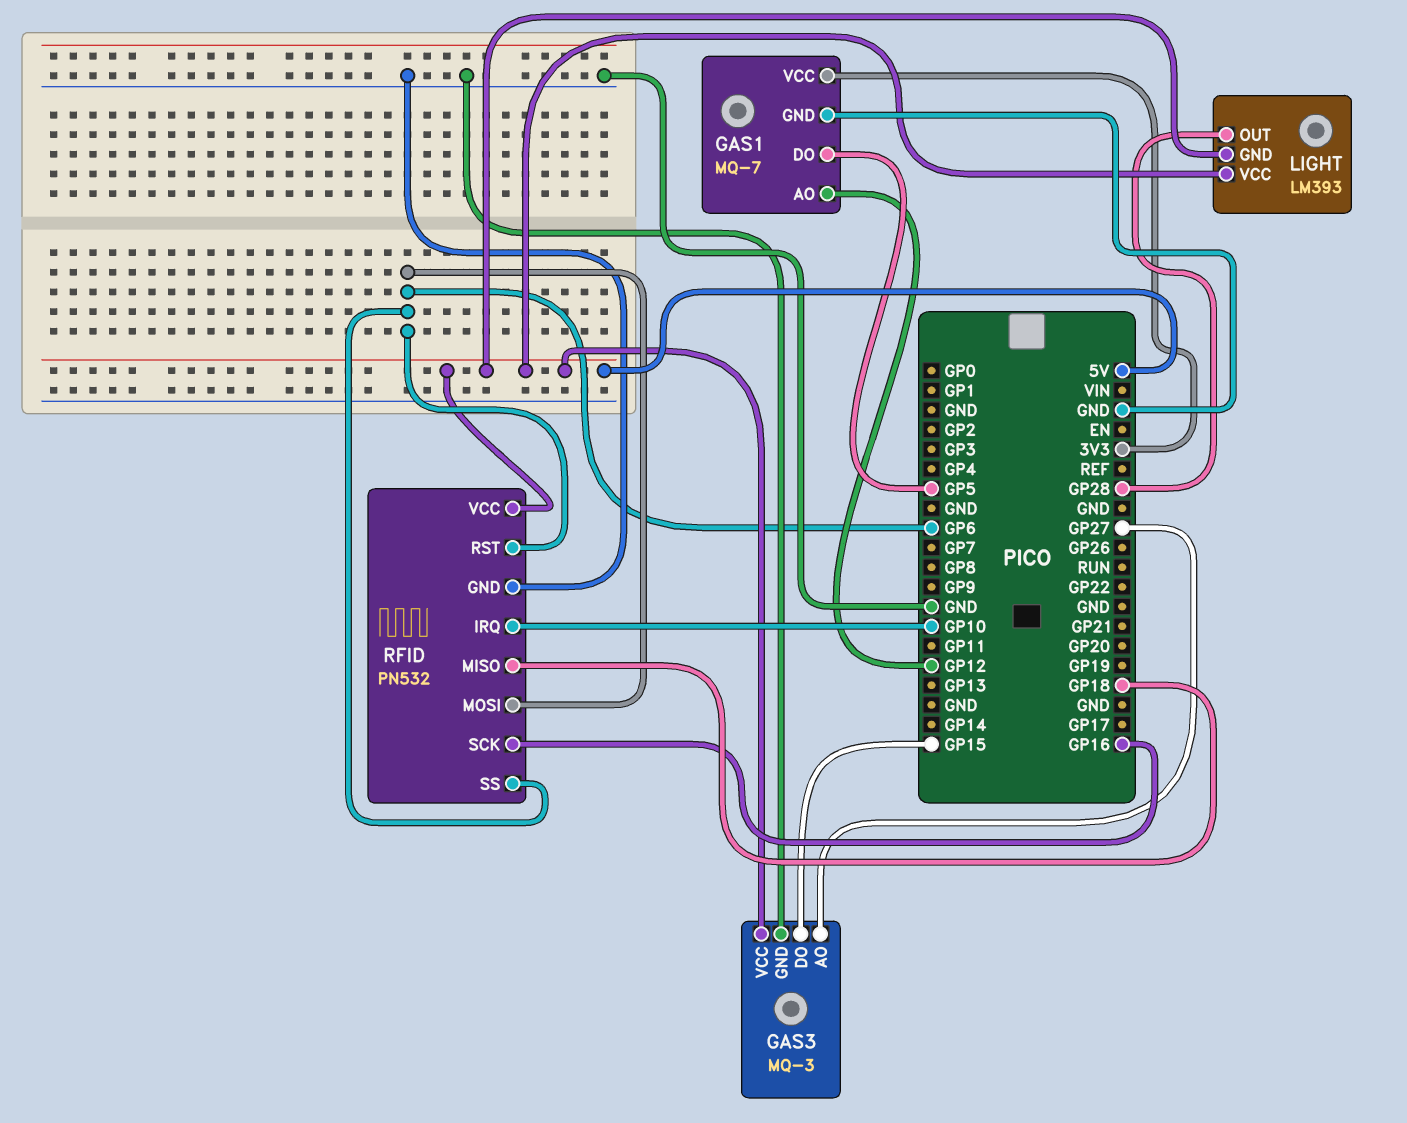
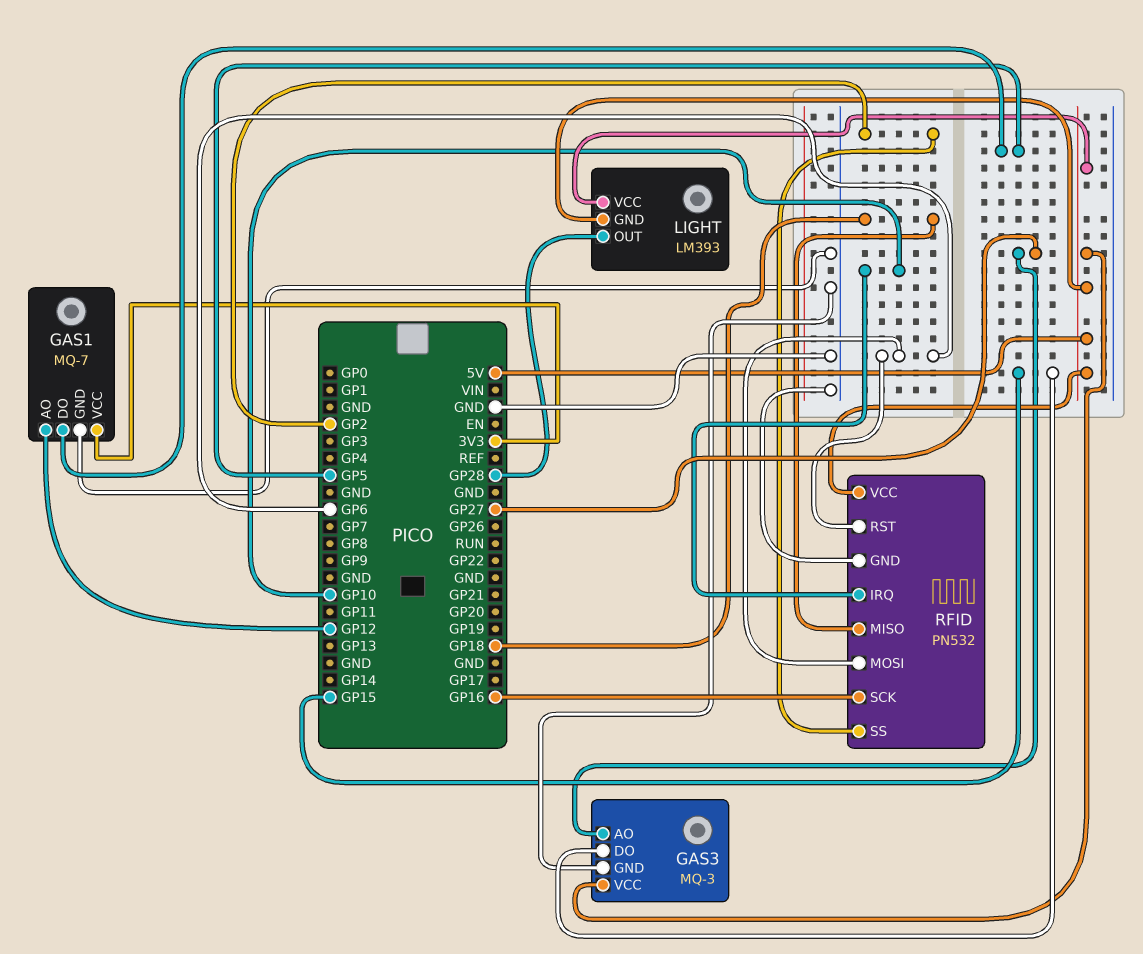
RFID pin SS: GP6 -> GP2

